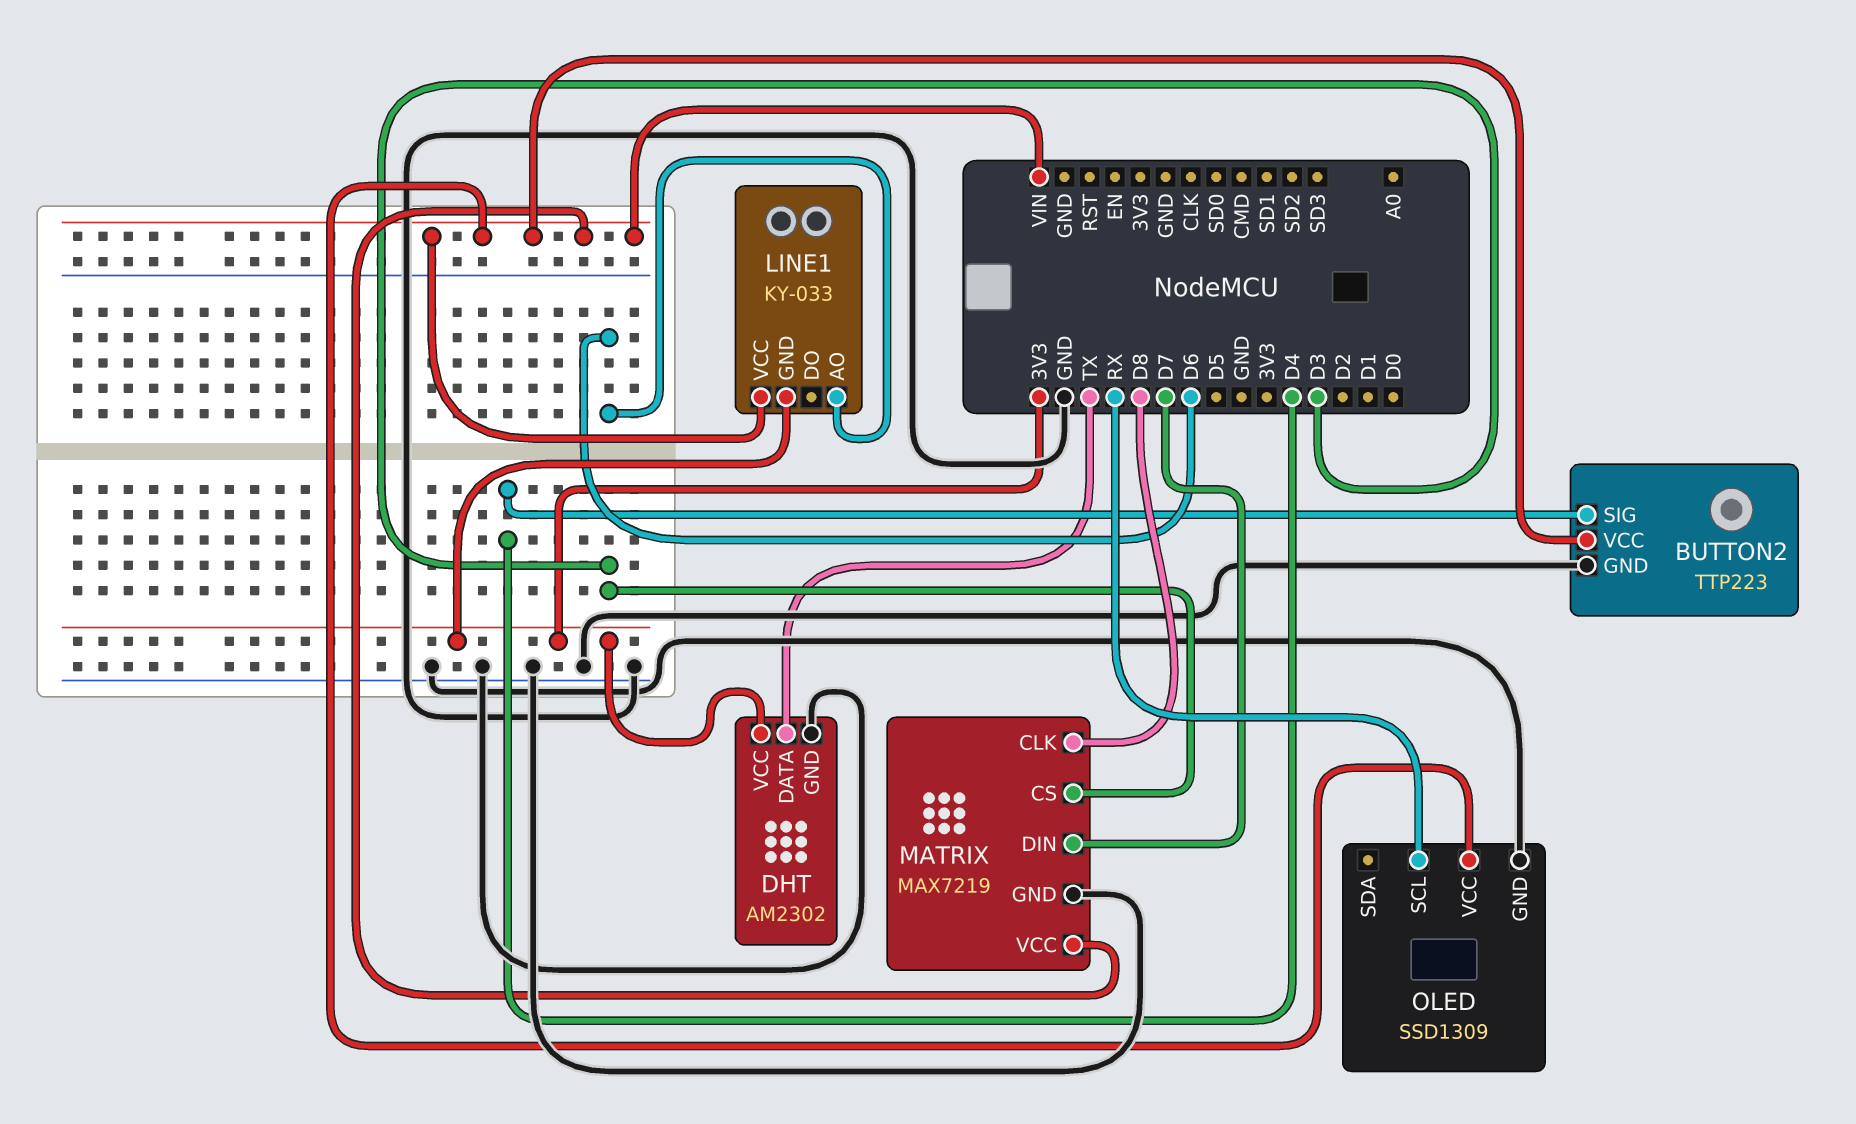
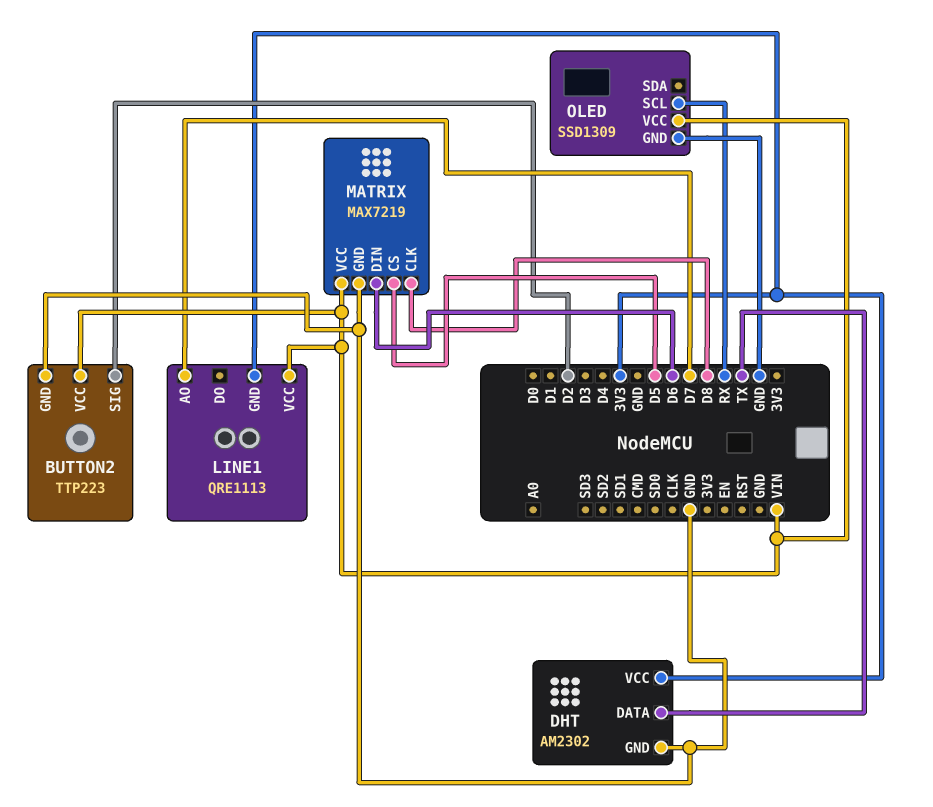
BUTTON2 pin SIG: D4 -> D2
LINE1: KY-033 -> QRE1113
LINE1 pin AO: D6 -> D7
MATRIX pin CS: D3 -> D5
MATRIX pin DIN: D7 -> D6

